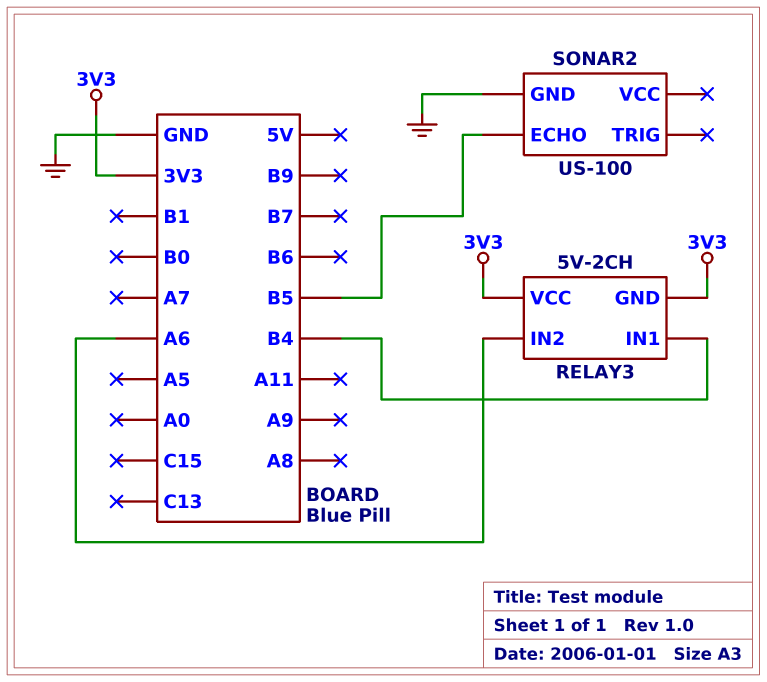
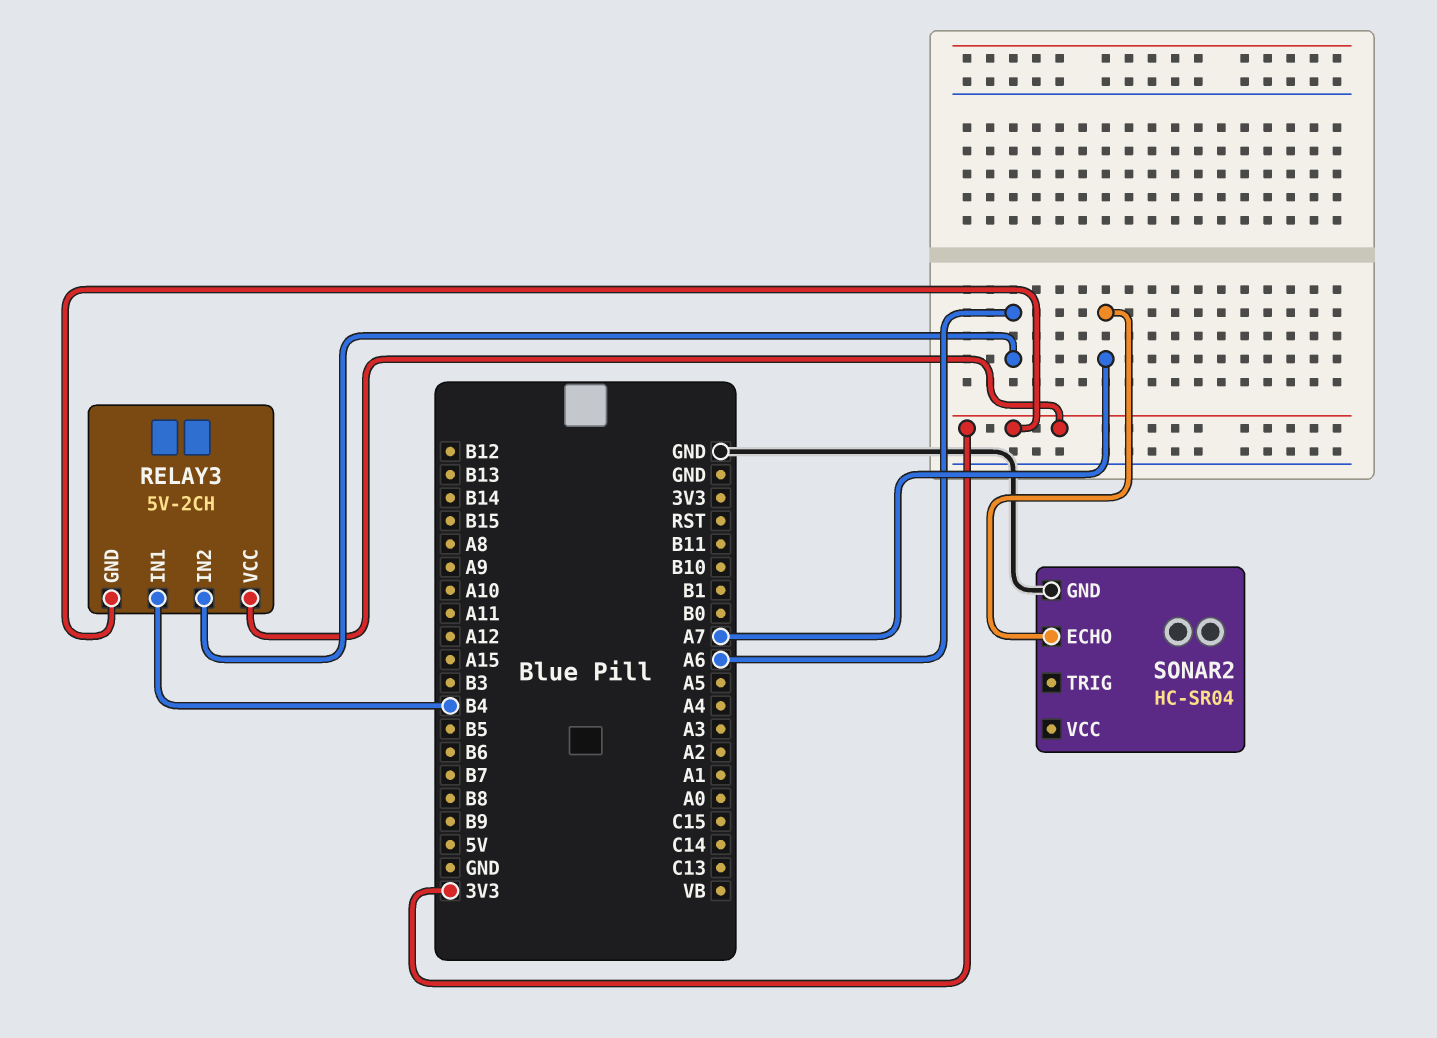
SONAR2: US-100 -> HC-SR04
SONAR2 pin ECHO: B5 -> A7

